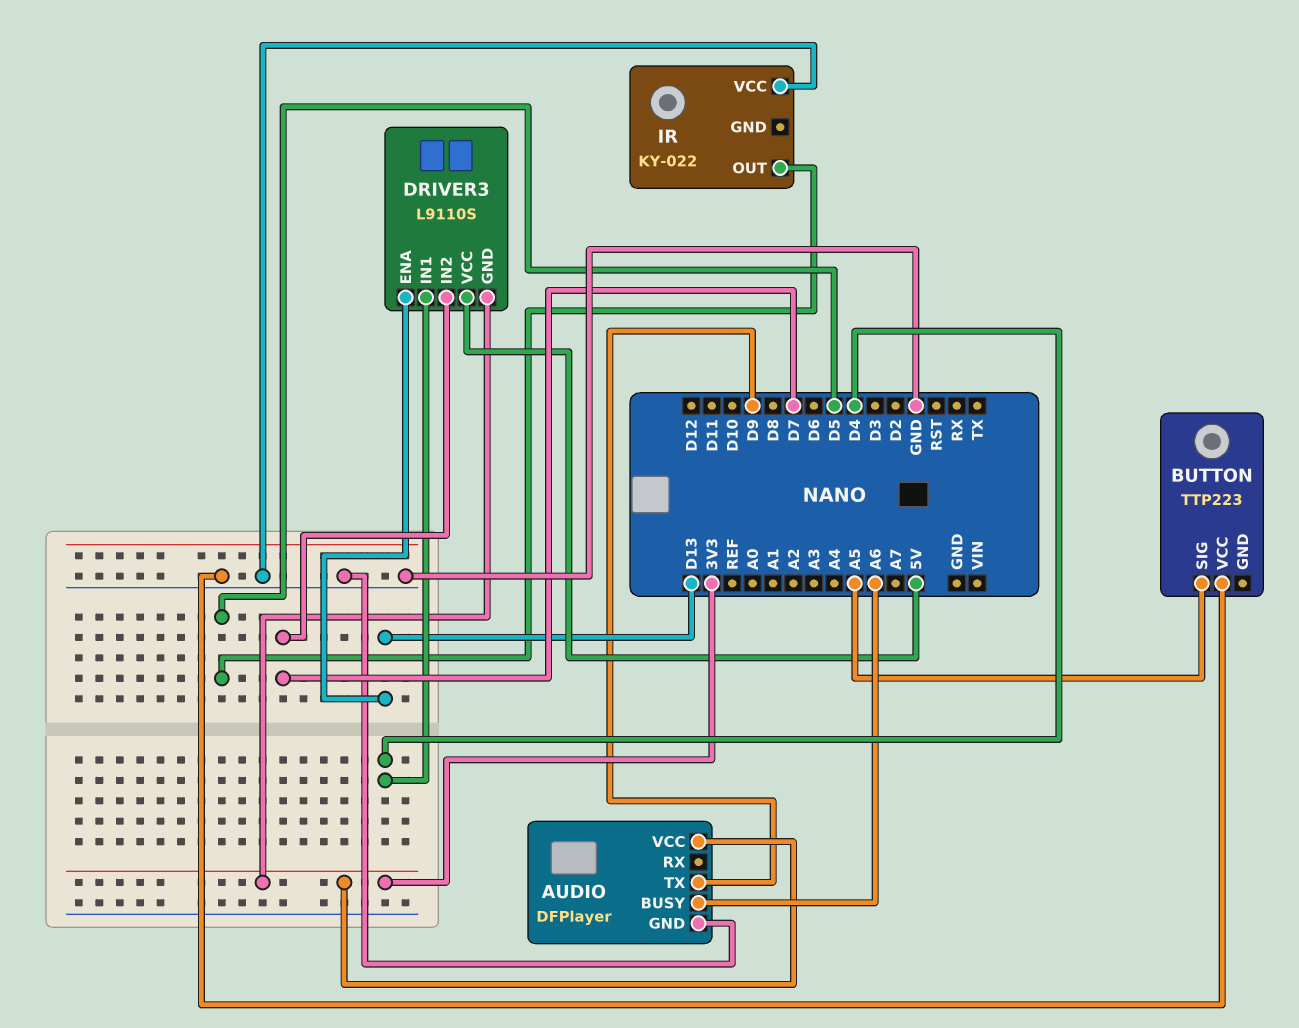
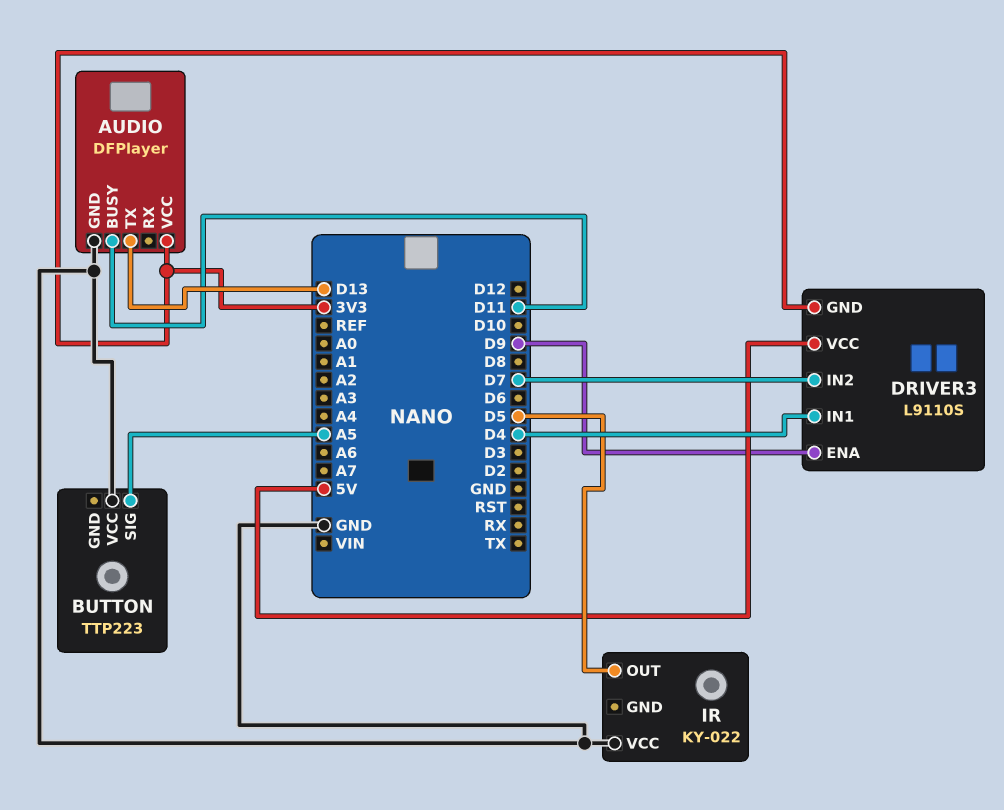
AUDIO pin BUSY: A6 -> D11
AUDIO pin TX: D9 -> D13
DRIVER3 pin ENA: D13 -> D9

